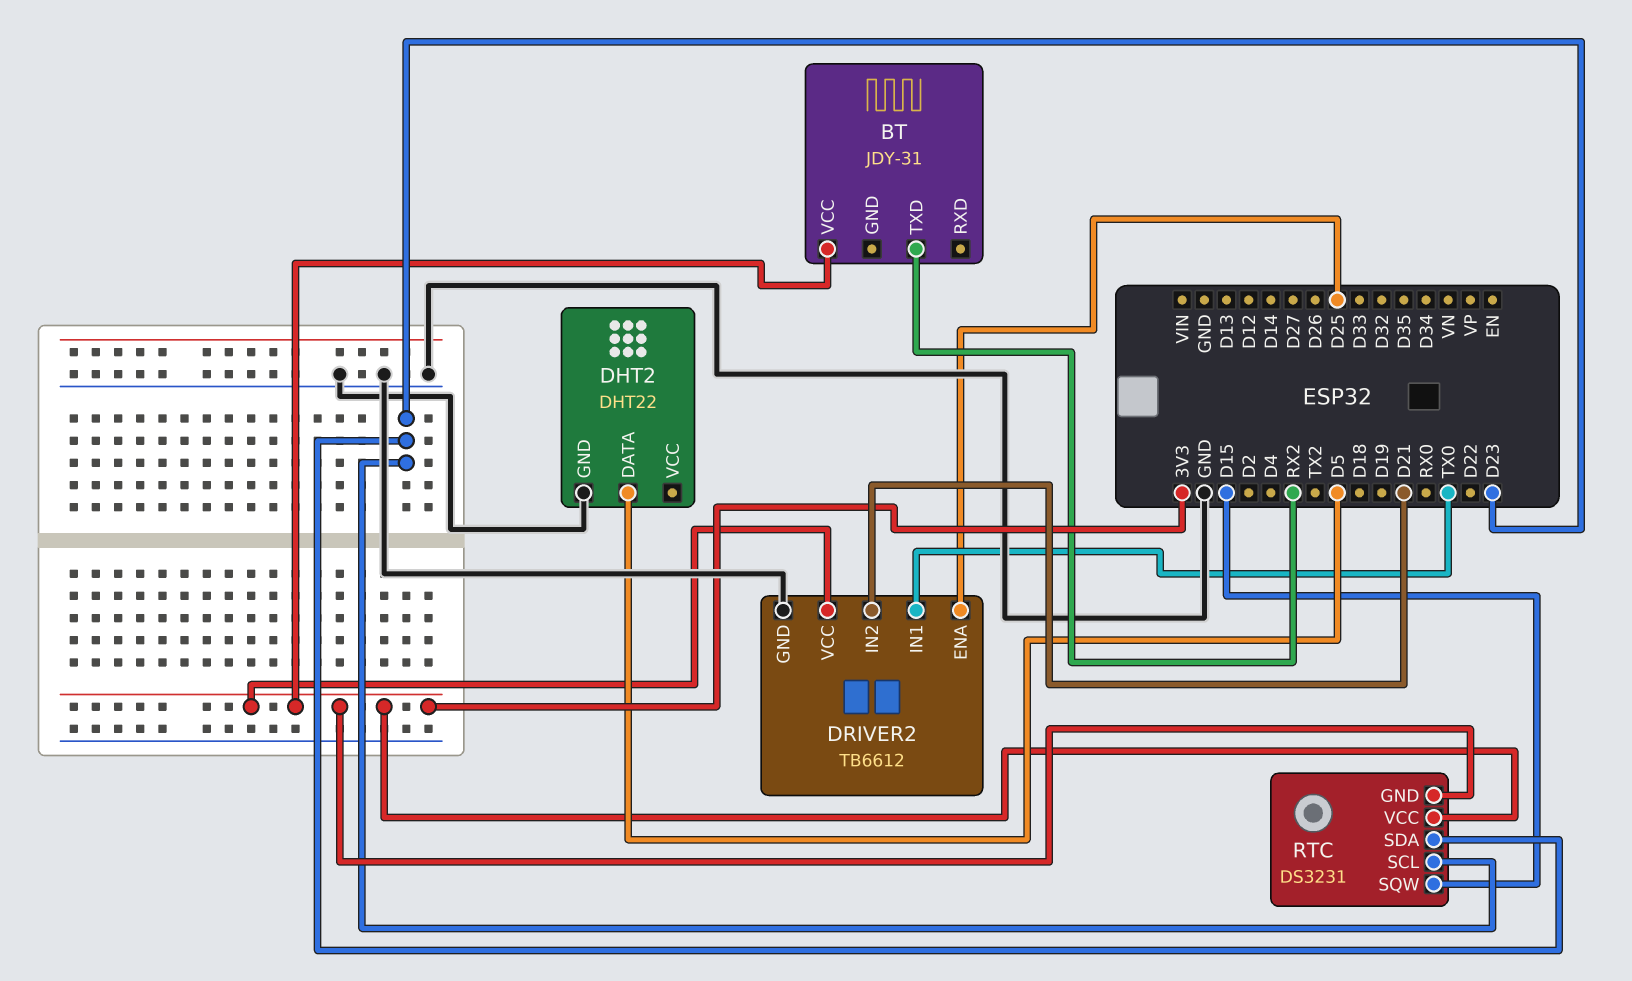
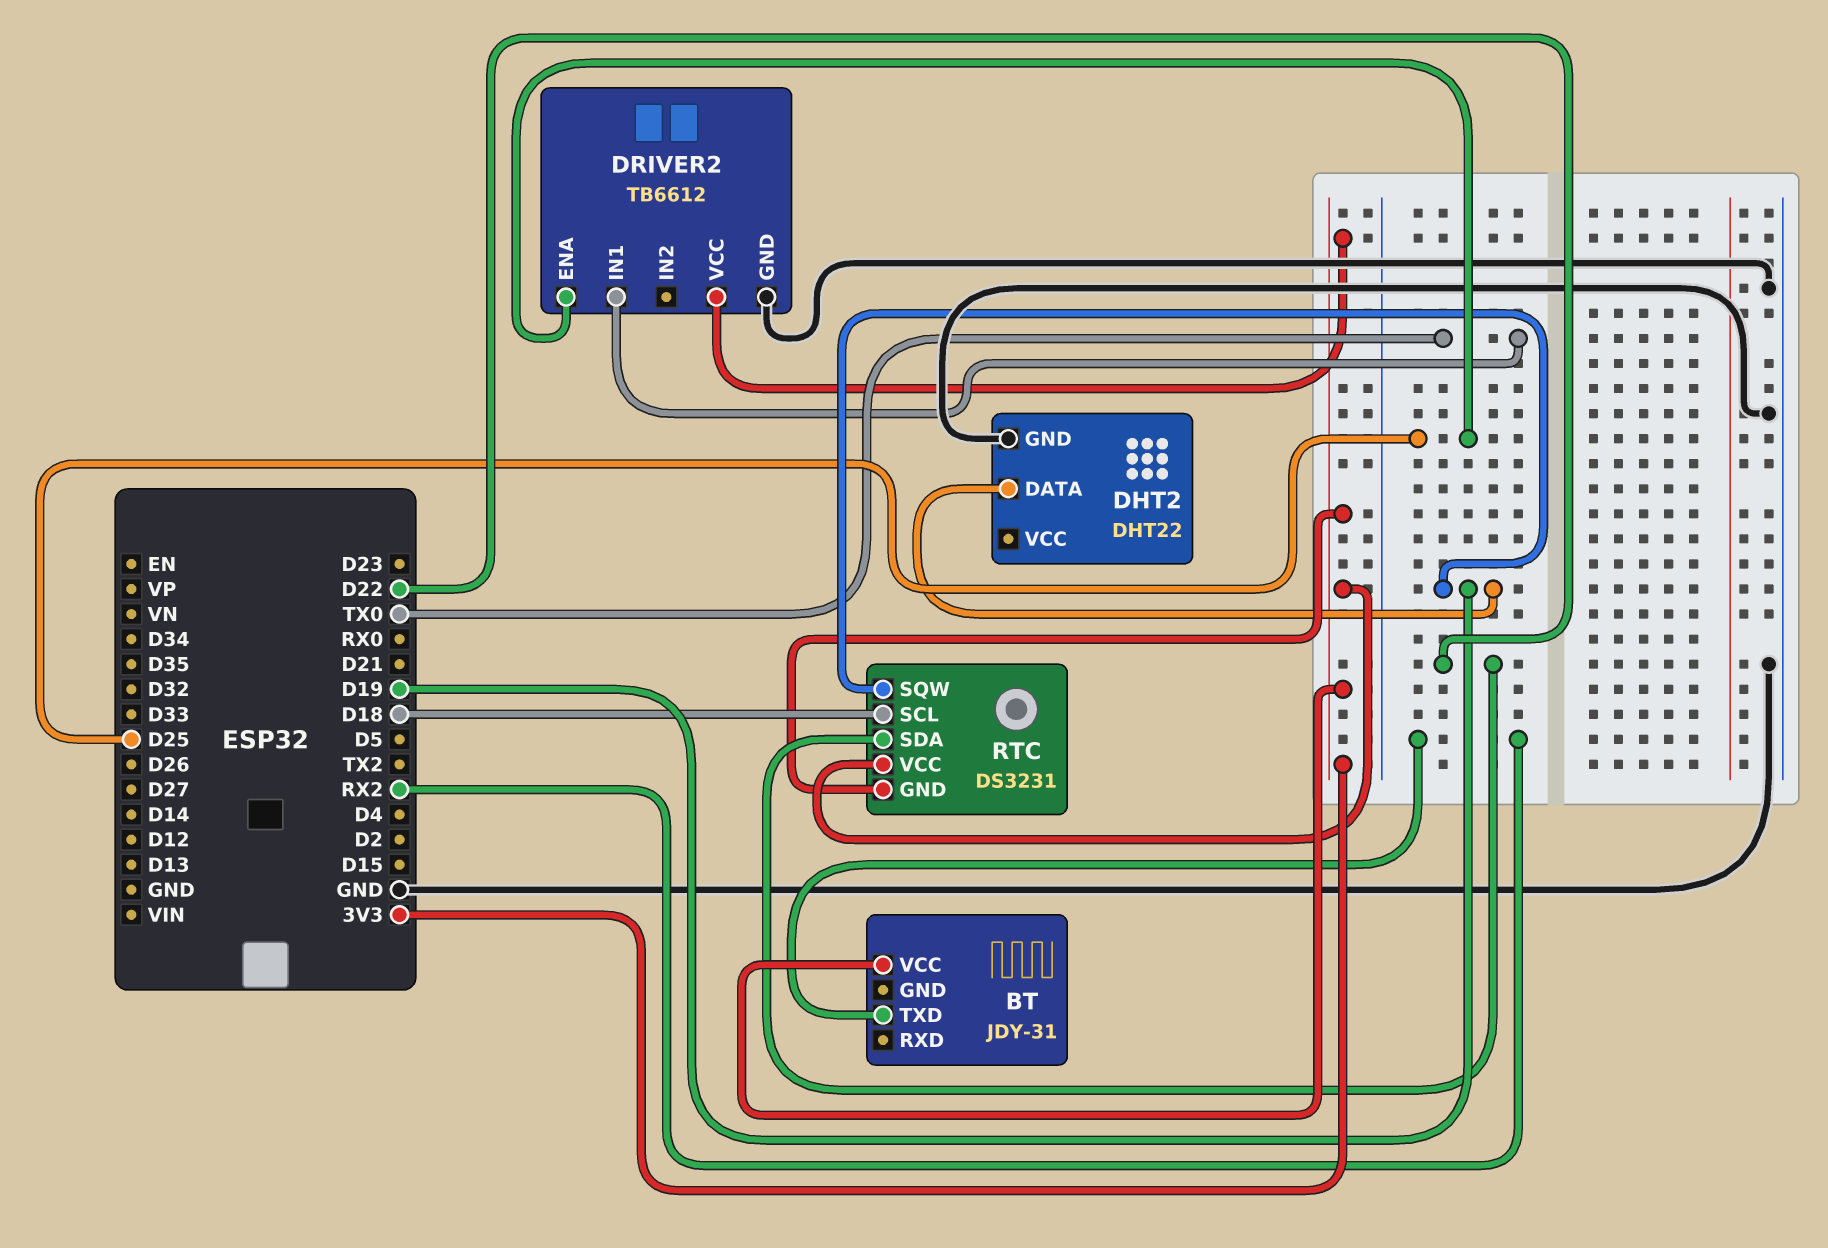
DHT2 pin DATA: D5 -> D19
DRIVER2 pin IN2: D21 -> none
RTC pin SCL: D23 -> D18
RTC pin SDA: D23 -> D22
RTC pin SQW: D15 -> D19

